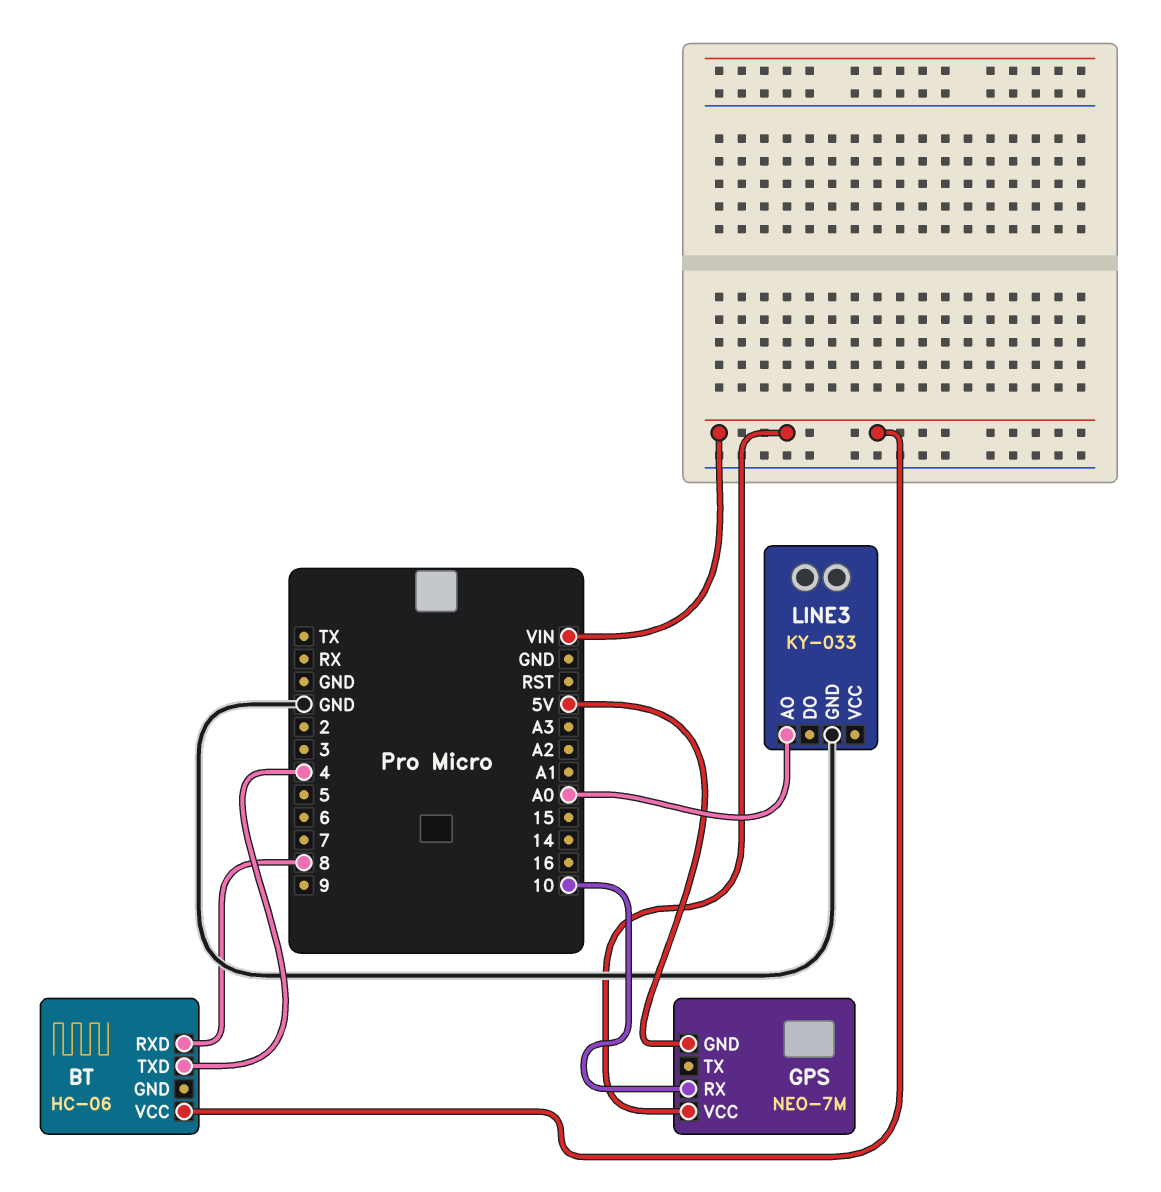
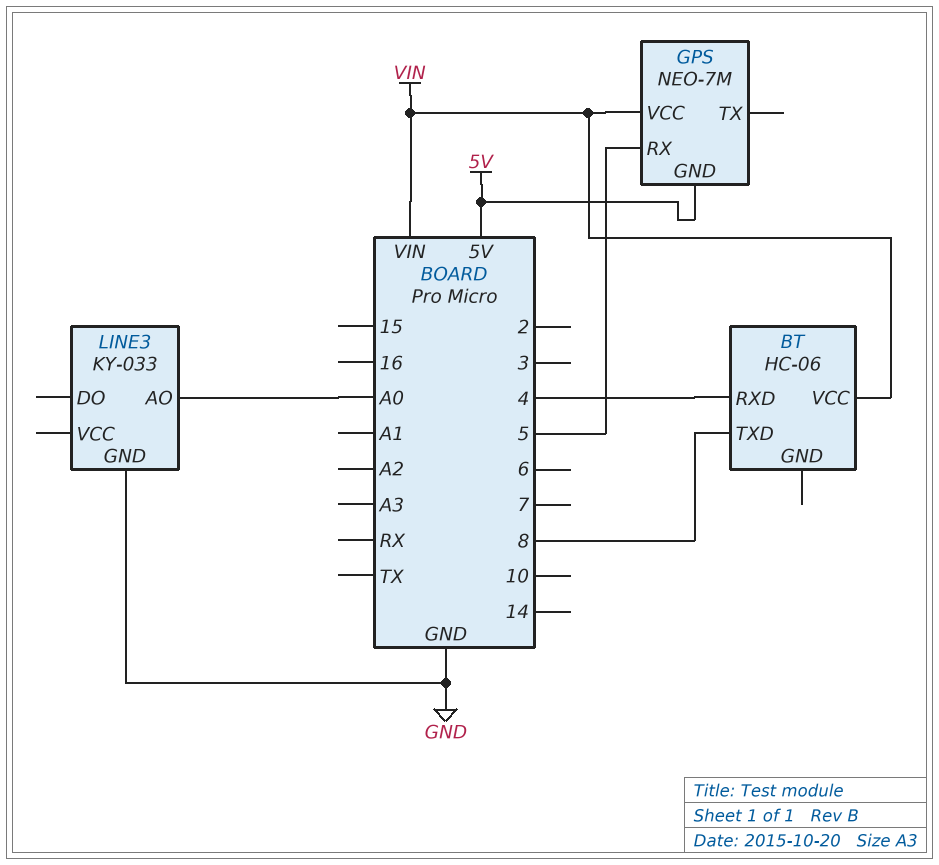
BT pin RXD: 8 -> 4
BT pin TXD: 4 -> 8
GPS pin RX: 10 -> 5

